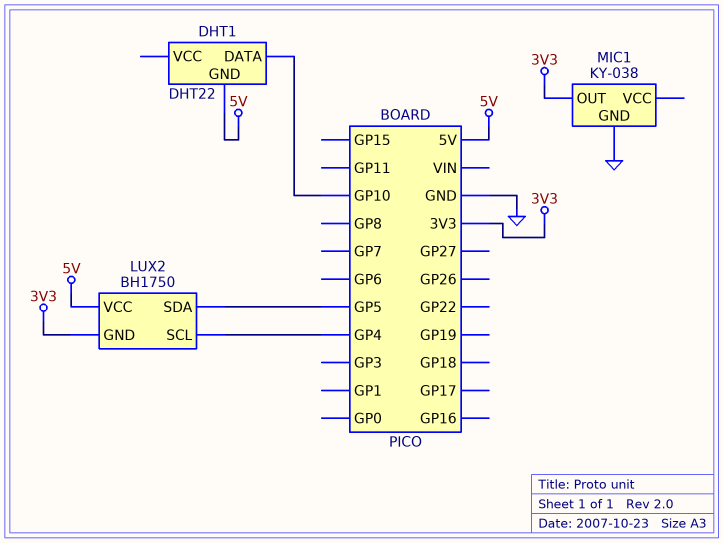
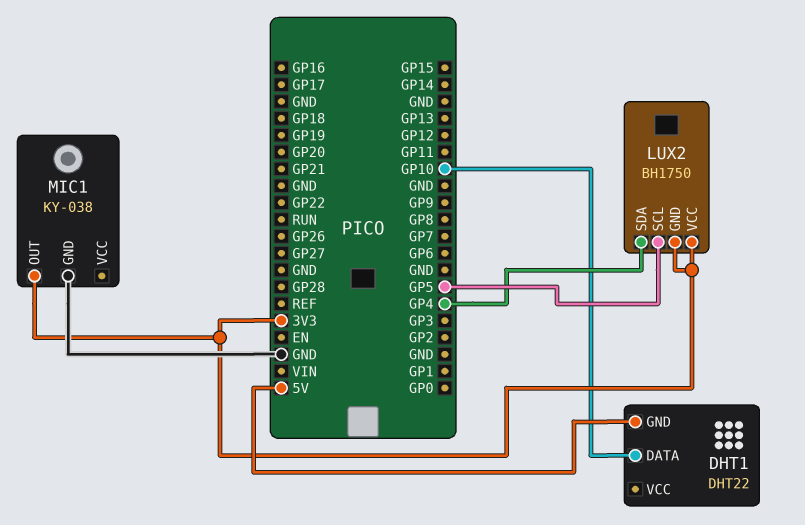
LUX2 pin SCL: GP4 -> GP5
LUX2 pin SDA: GP5 -> GP4
LUX2 pin VCC: 5V -> 3V3

